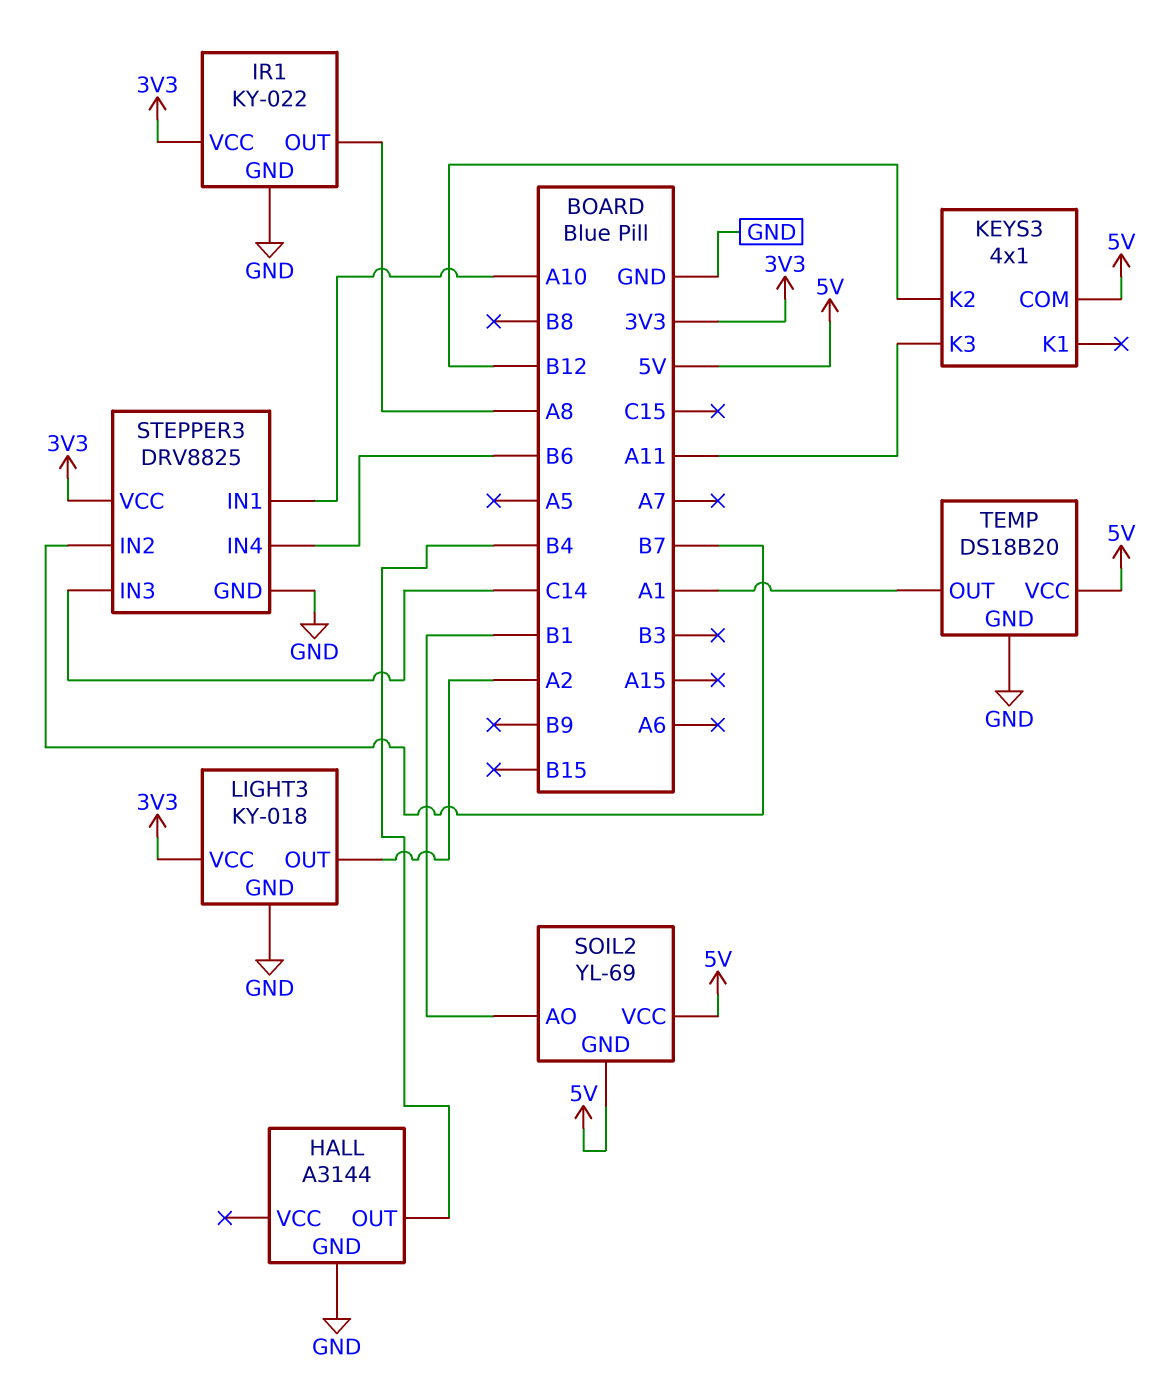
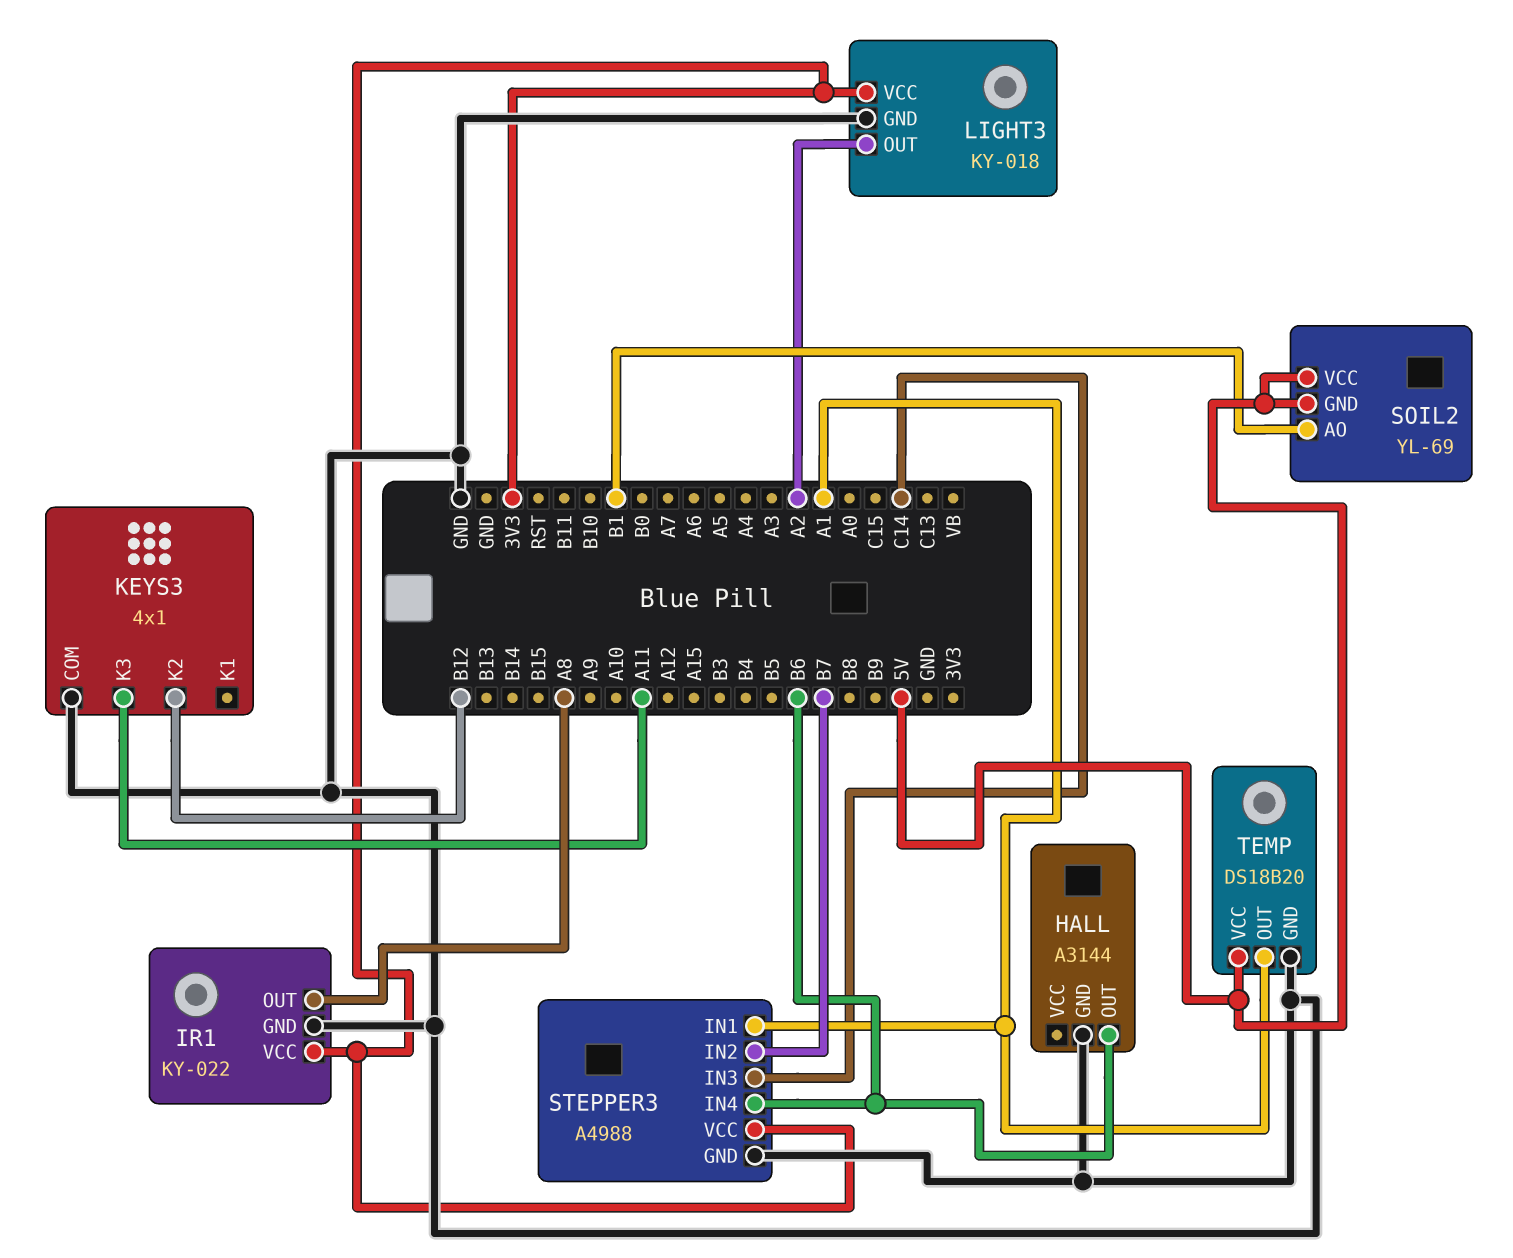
HALL pin OUT: B4 -> B6
KEYS3 pin COM: 5V -> GND
STEPPER3: DRV8825 -> A4988
STEPPER3 pin IN1: A10 -> A1

